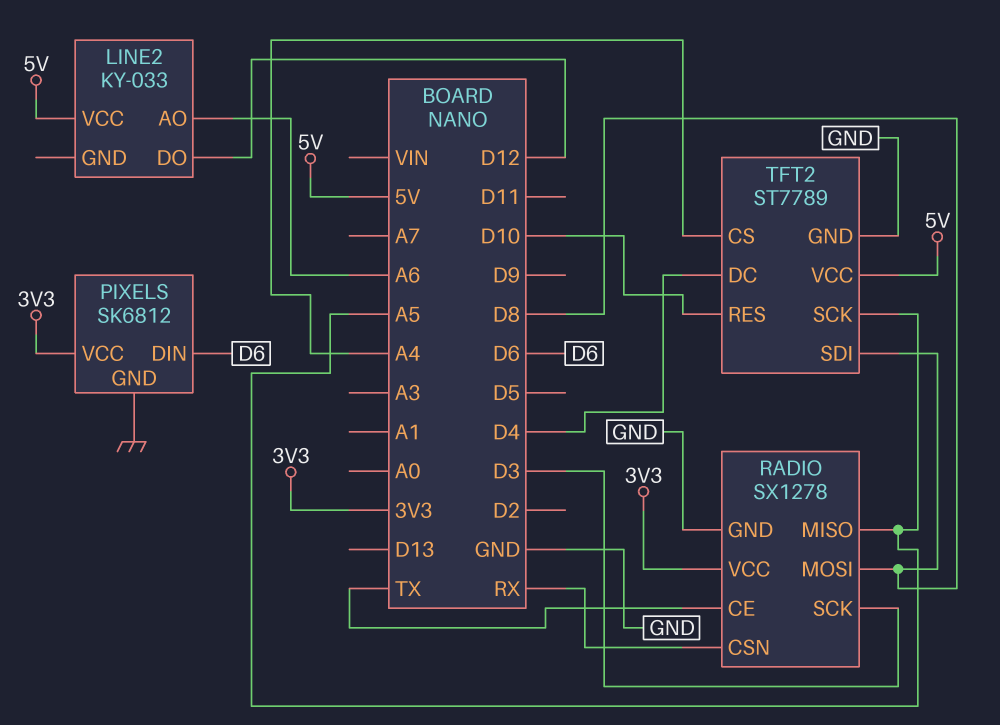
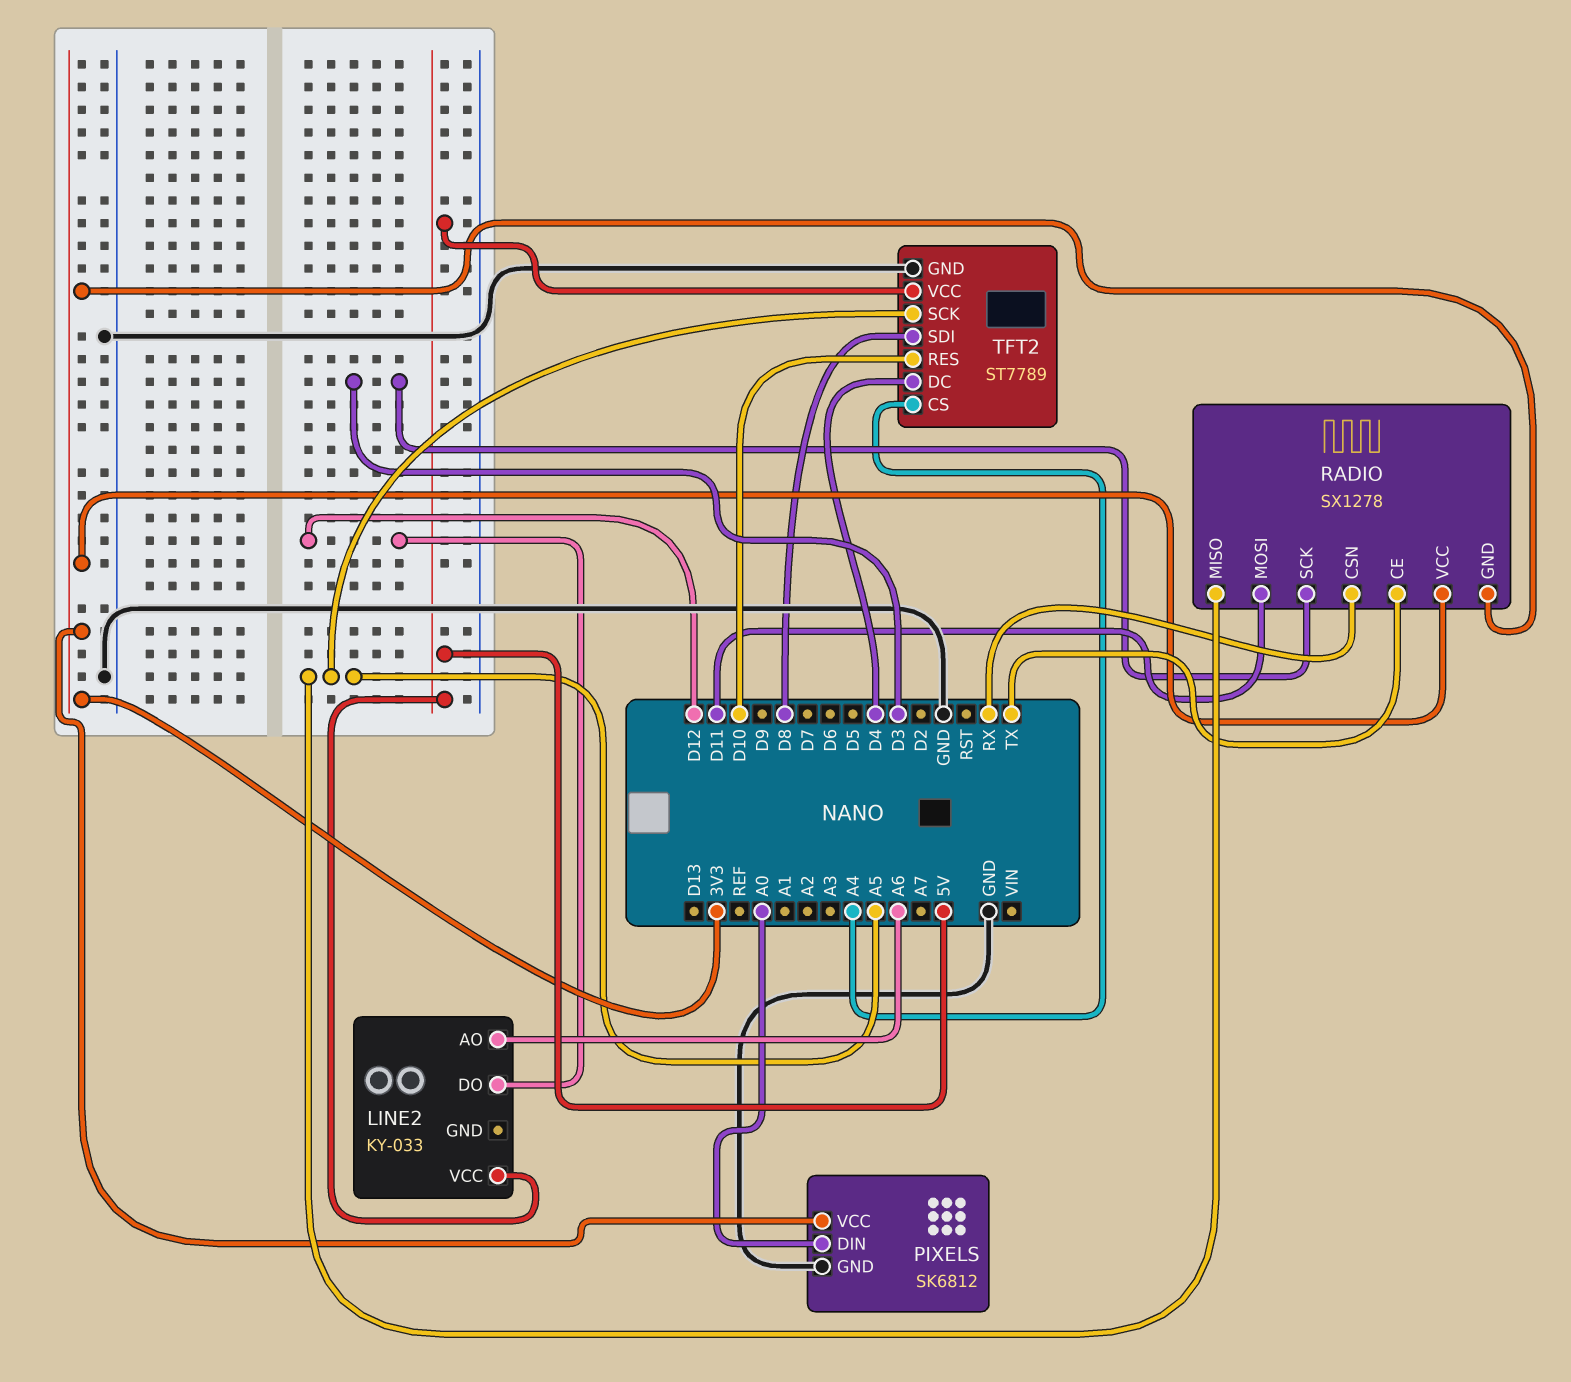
PIXELS pin DIN: D6 -> A0
RADIO pin GND: GND -> 3V3
RADIO pin MOSI: D8 -> D11

